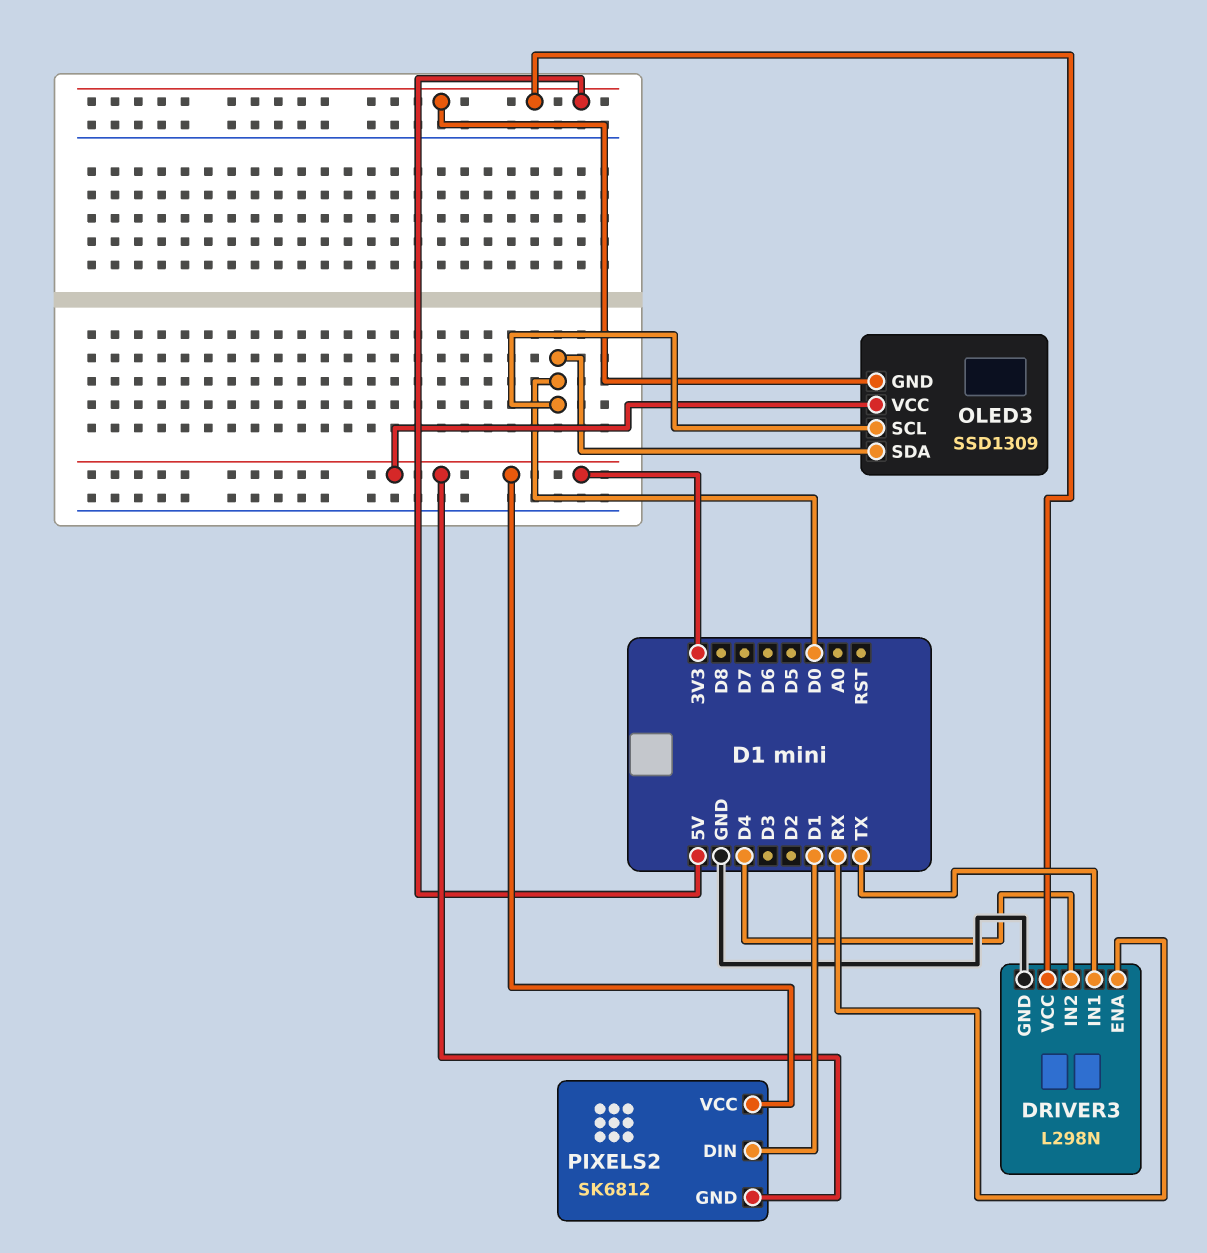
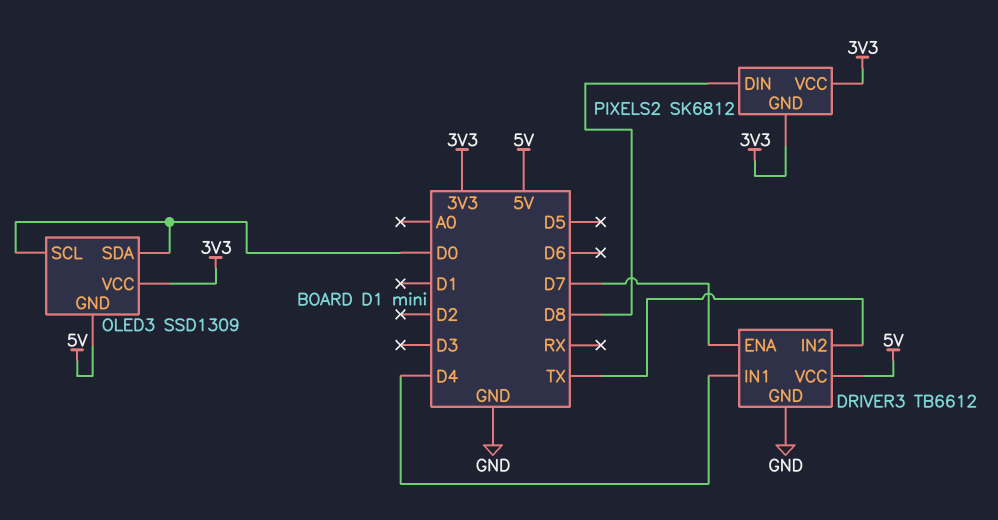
DRIVER3: L298N -> TB6612
DRIVER3 pin ENA: RX -> D7
DRIVER3 pin IN1: TX -> D4
DRIVER3 pin IN2: D4 -> TX
PIXELS2 pin DIN: D1 -> D8

